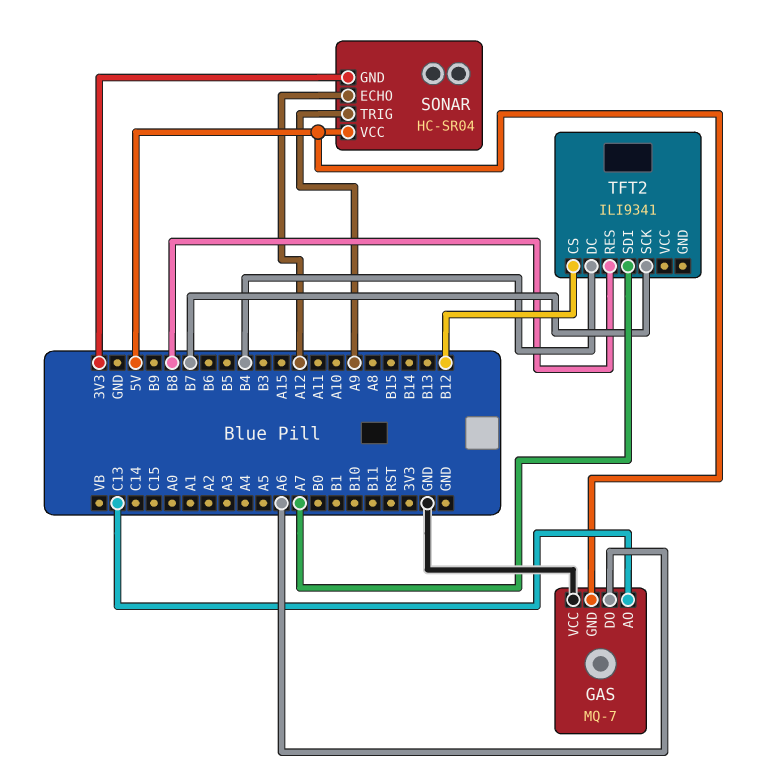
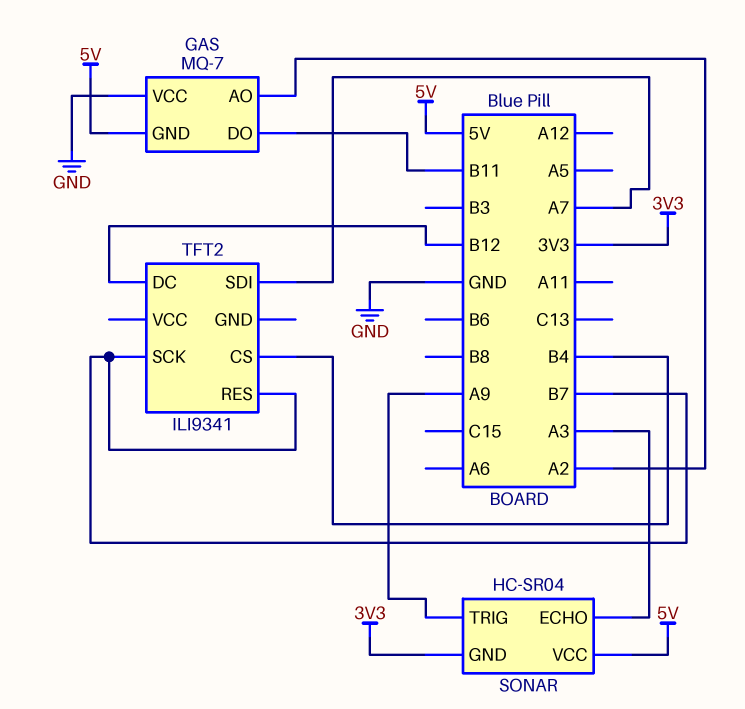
GAS pin AO: C13 -> A2
GAS pin DO: A6 -> B11
SONAR pin ECHO: A12 -> A3
TFT2 pin CS: B12 -> B4
TFT2 pin DC: B4 -> B12
TFT2 pin RES: B8 -> B7

